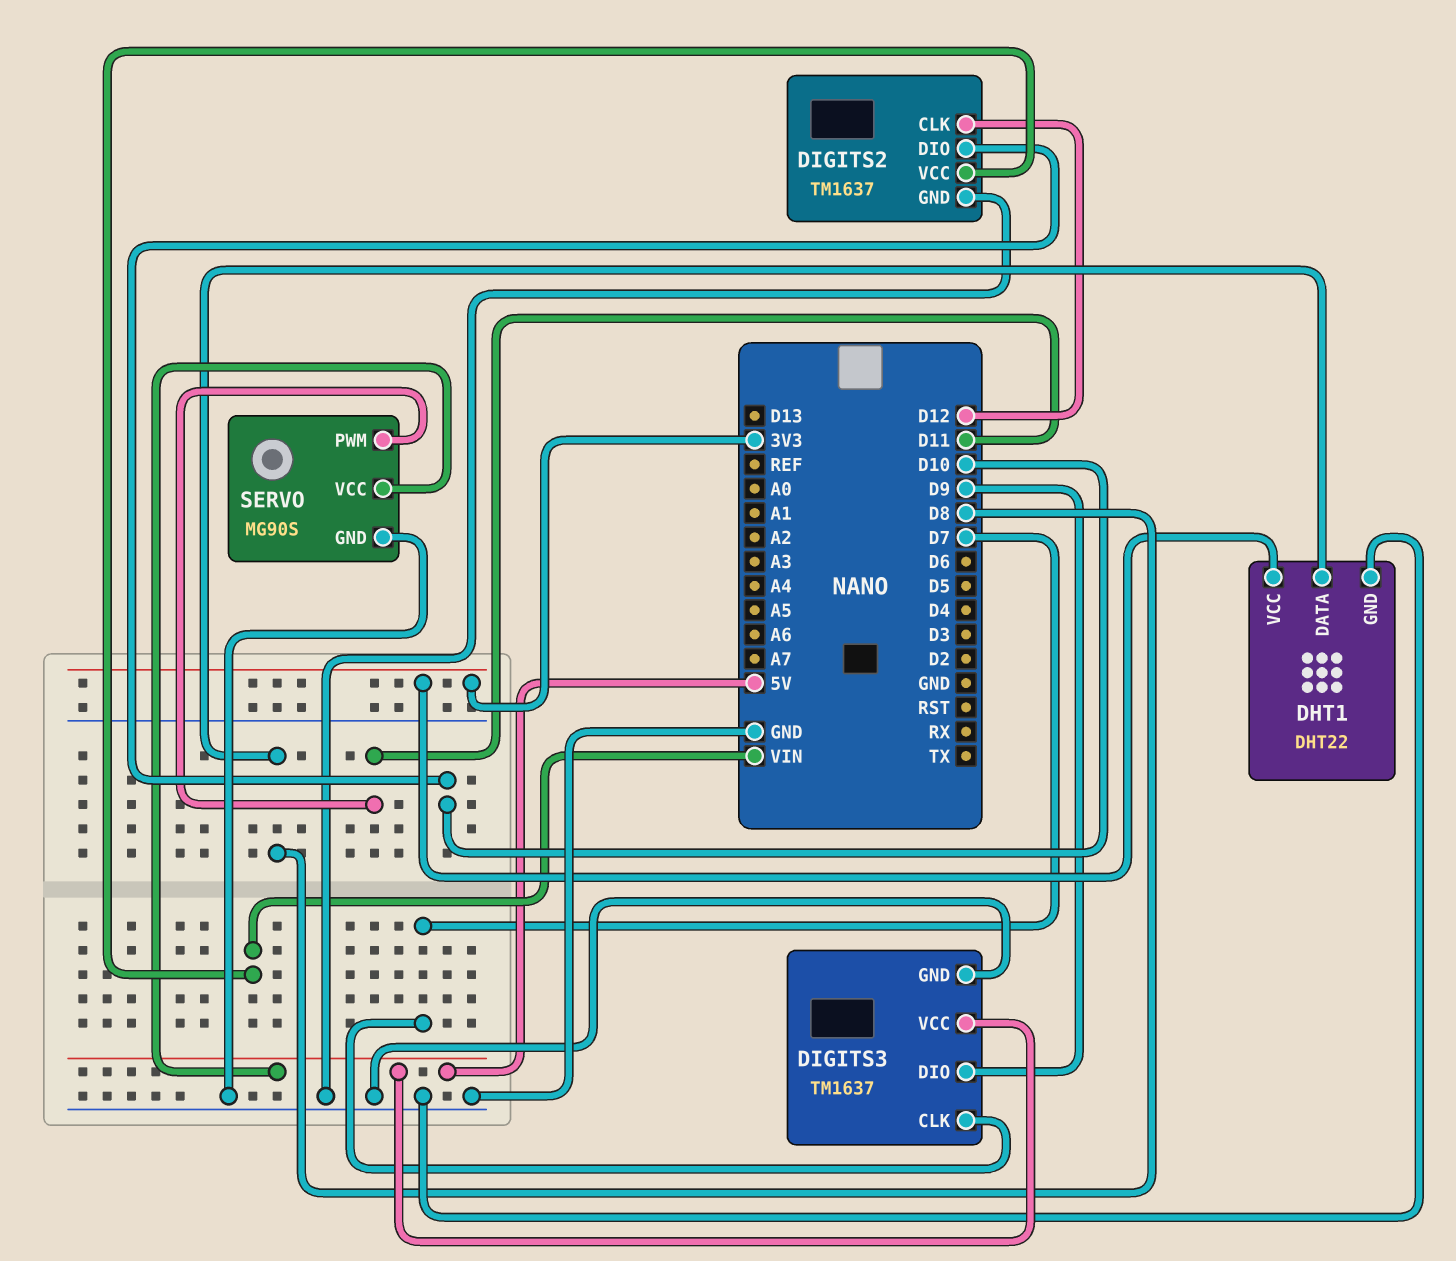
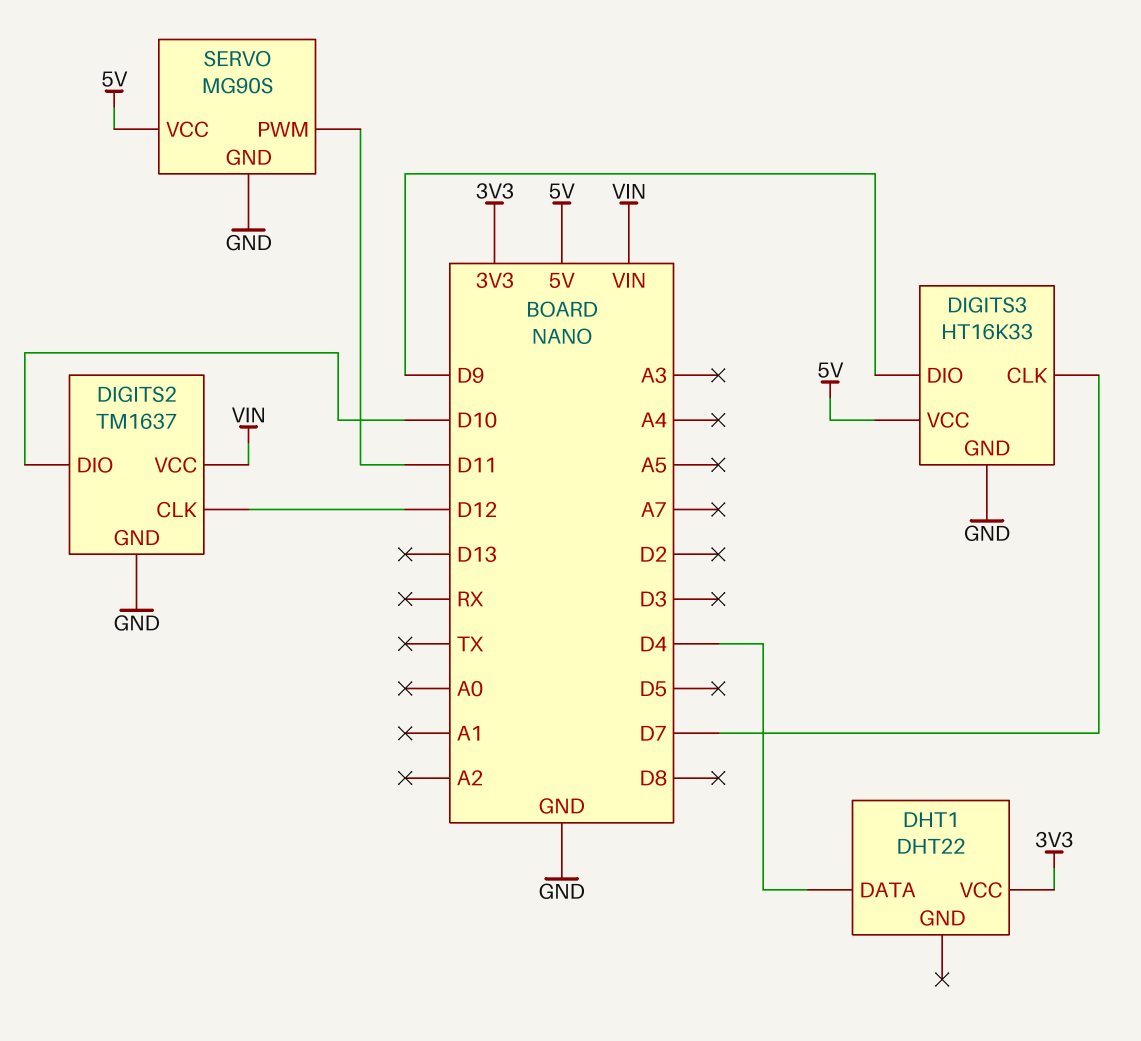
DHT1 pin DATA: D8 -> D4
DHT1 pin GND: GND -> none
DIGITS3: TM1637 -> HT16K33

